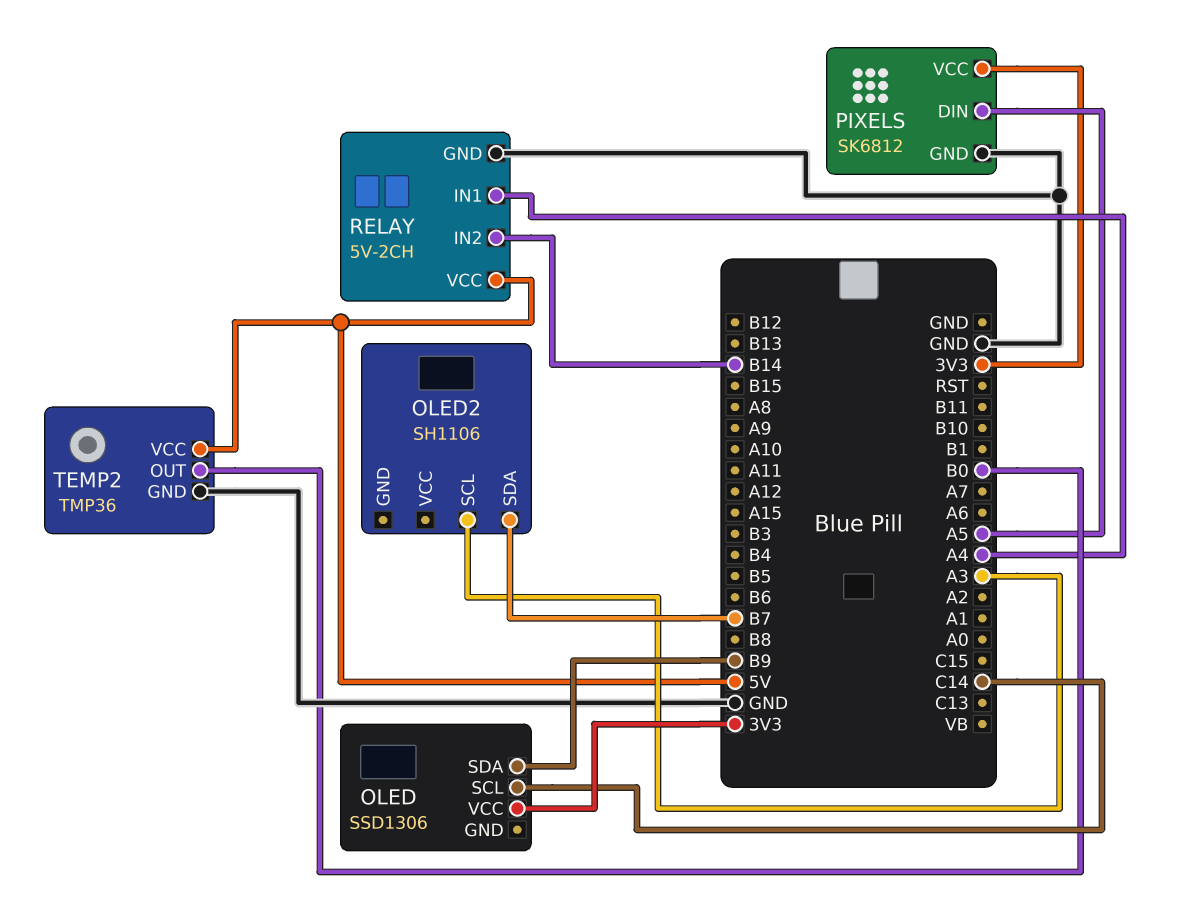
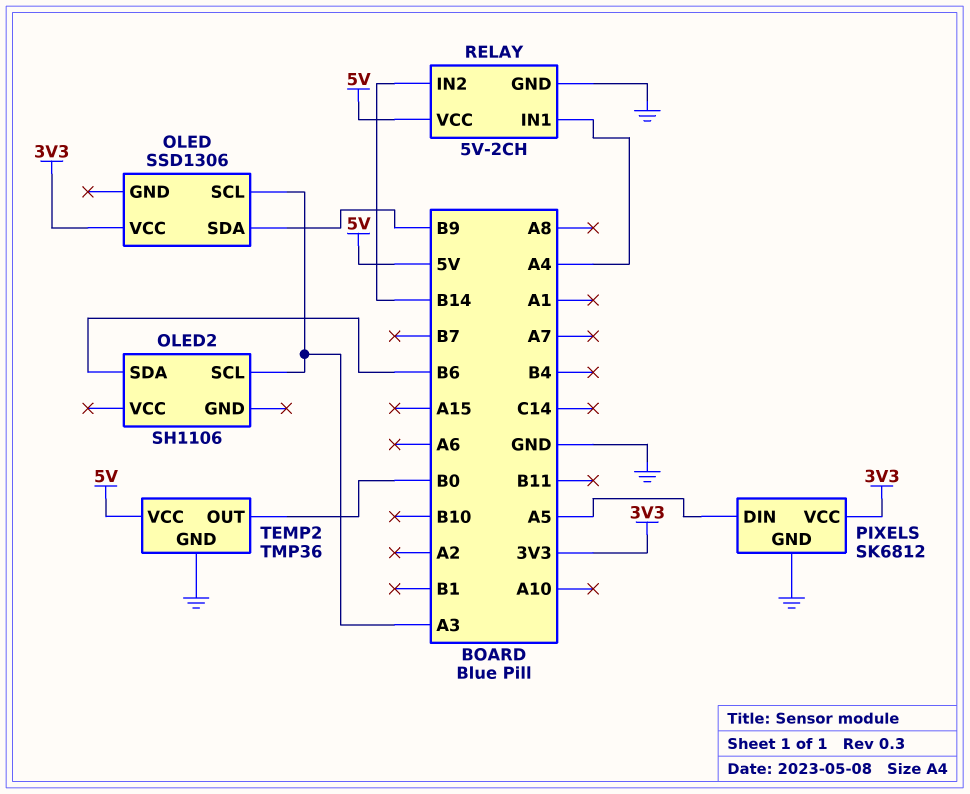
OLED pin SCL: C14 -> A3
OLED2 pin SDA: B7 -> B6

